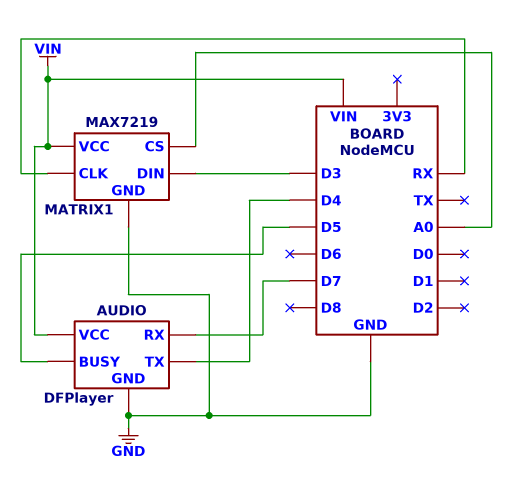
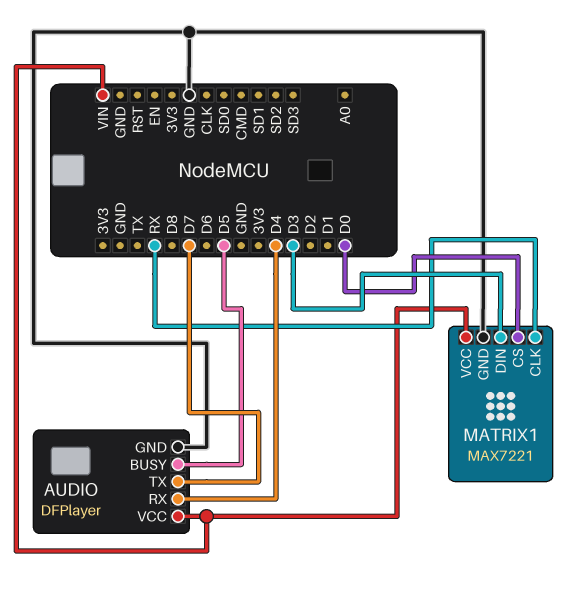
AUDIO pin RX: D7 -> D4
AUDIO pin TX: D4 -> D7
MATRIX1: MAX7219 -> MAX7221
MATRIX1 pin CS: A0 -> D0

